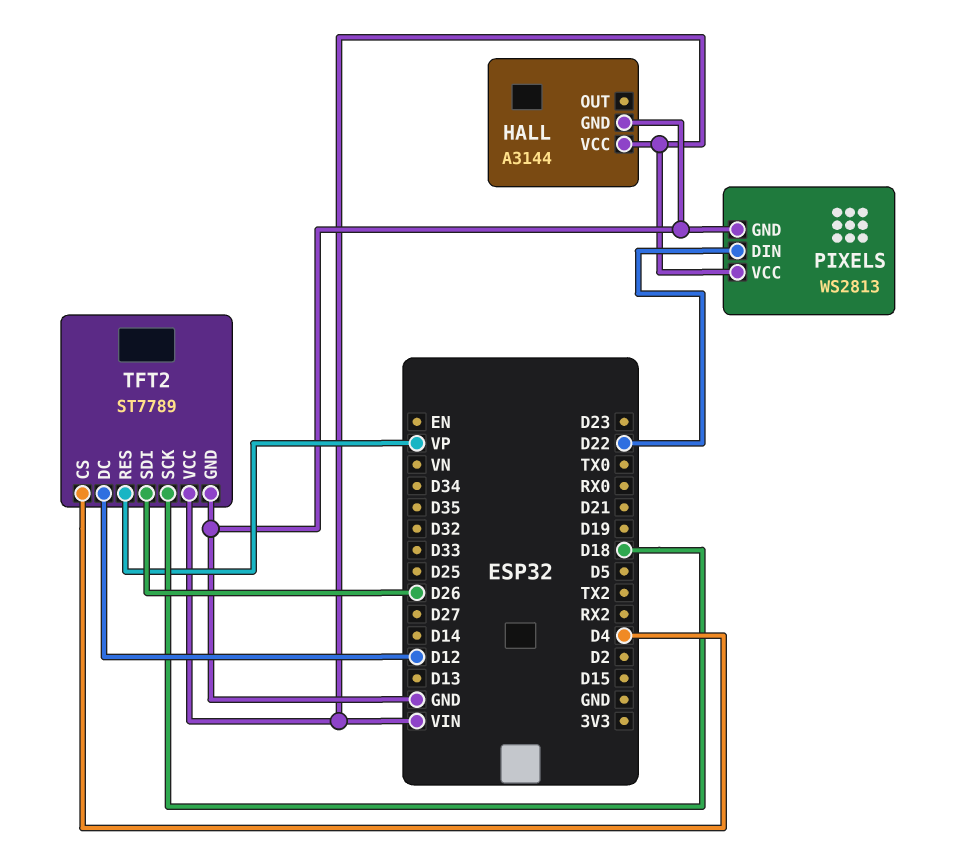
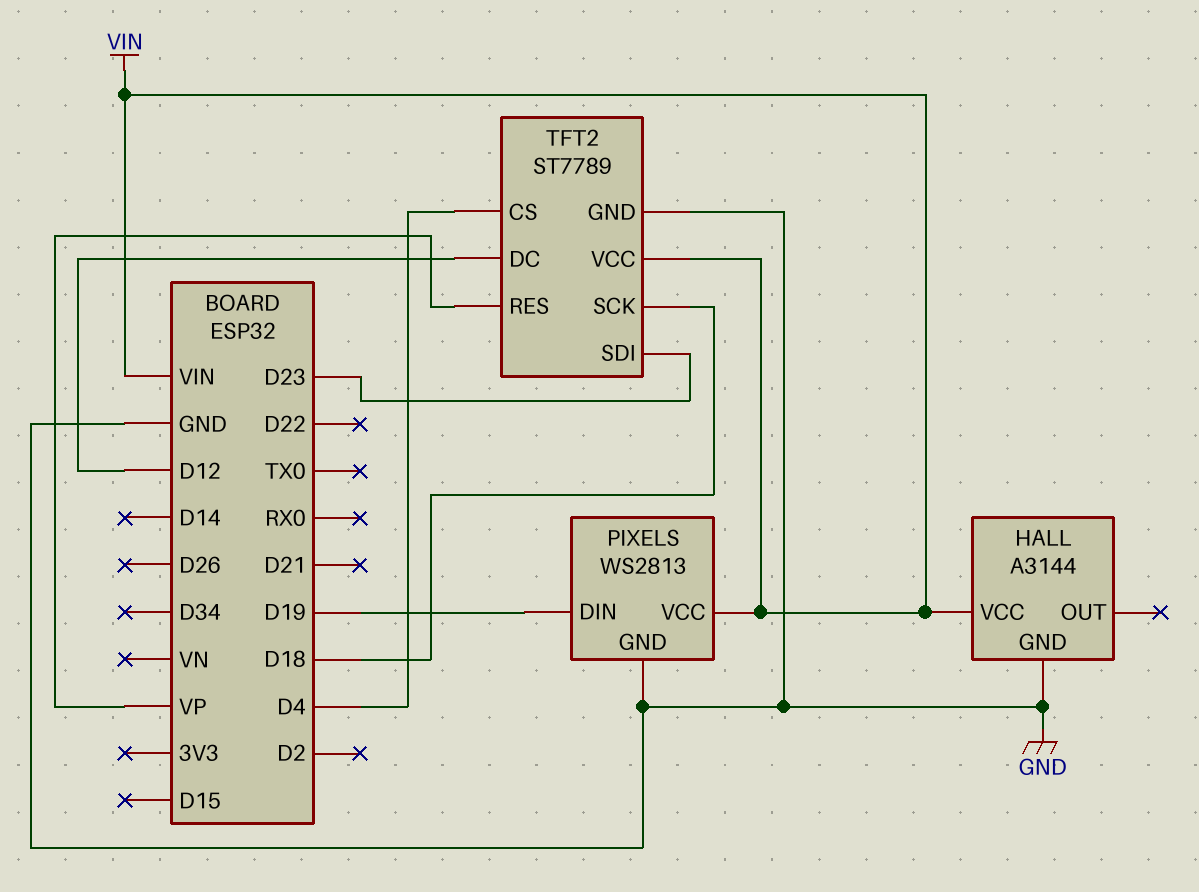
PIXELS pin DIN: D22 -> D19
TFT2 pin SDI: D26 -> D23

